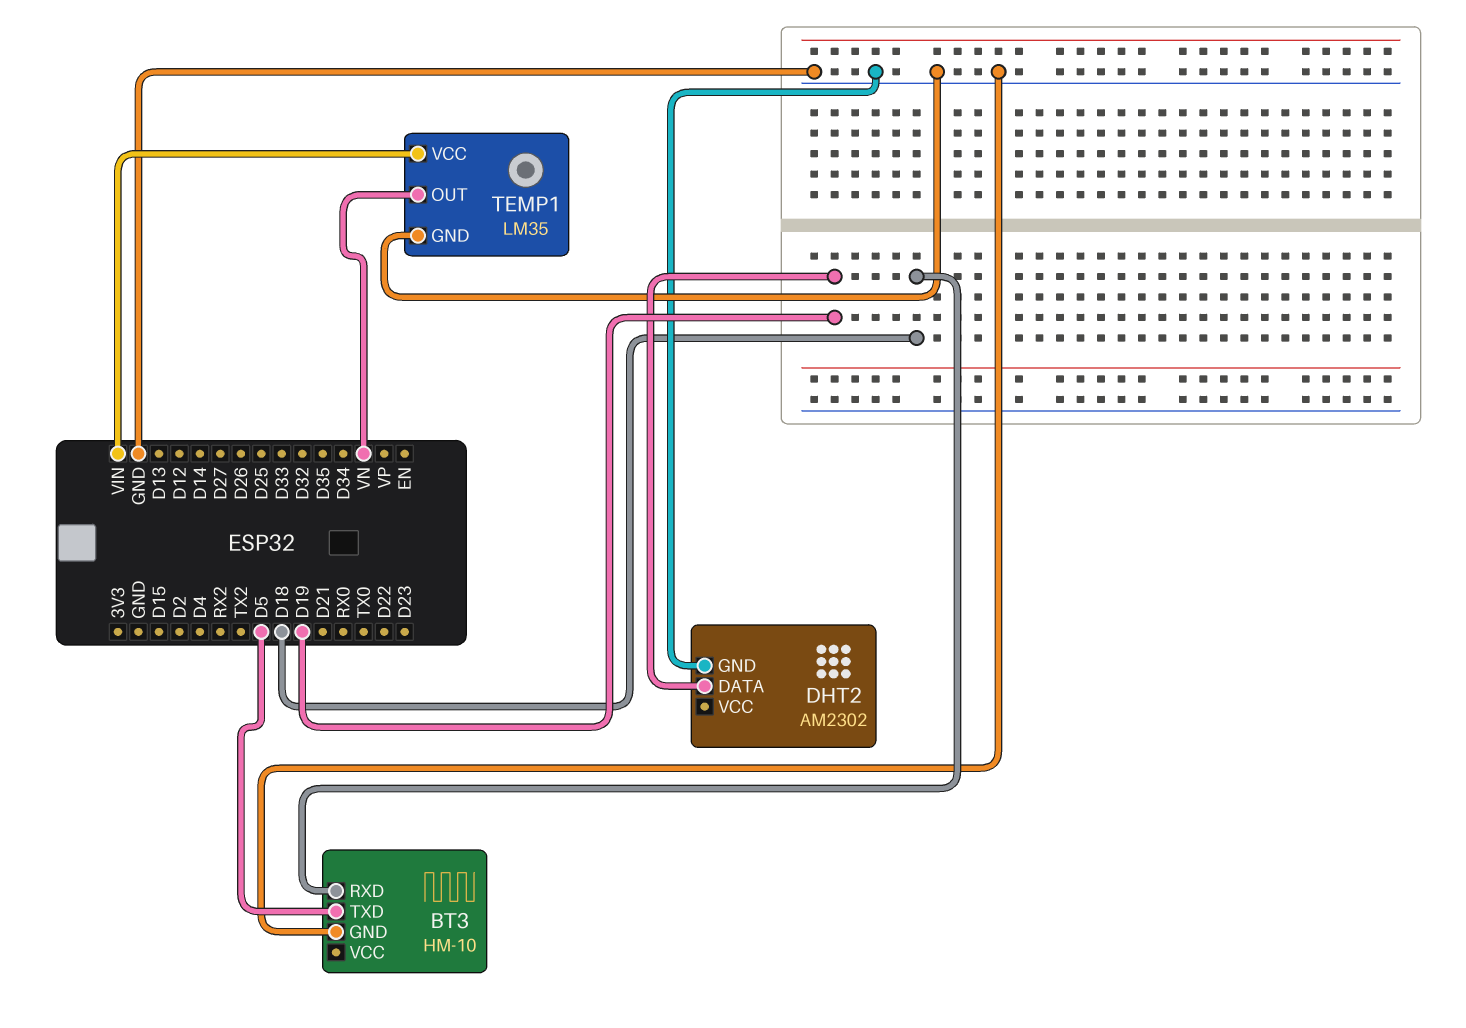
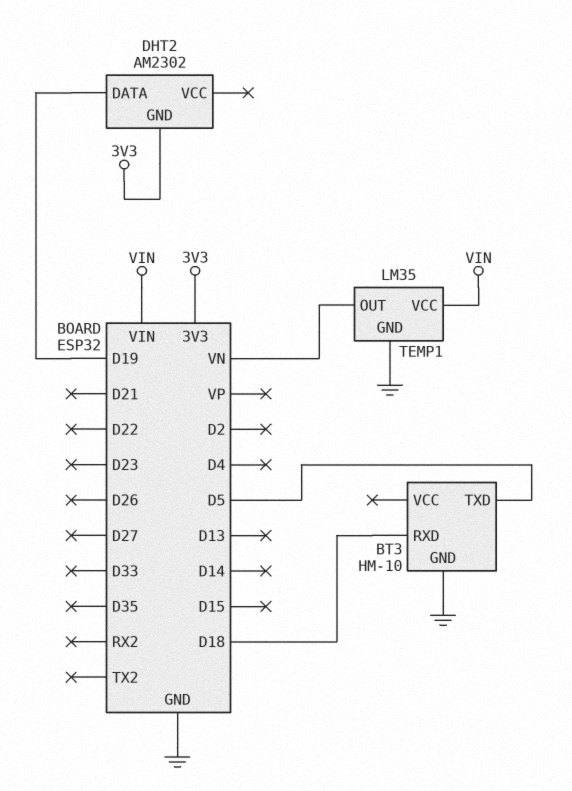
DHT2 pin GND: GND -> 3V3

